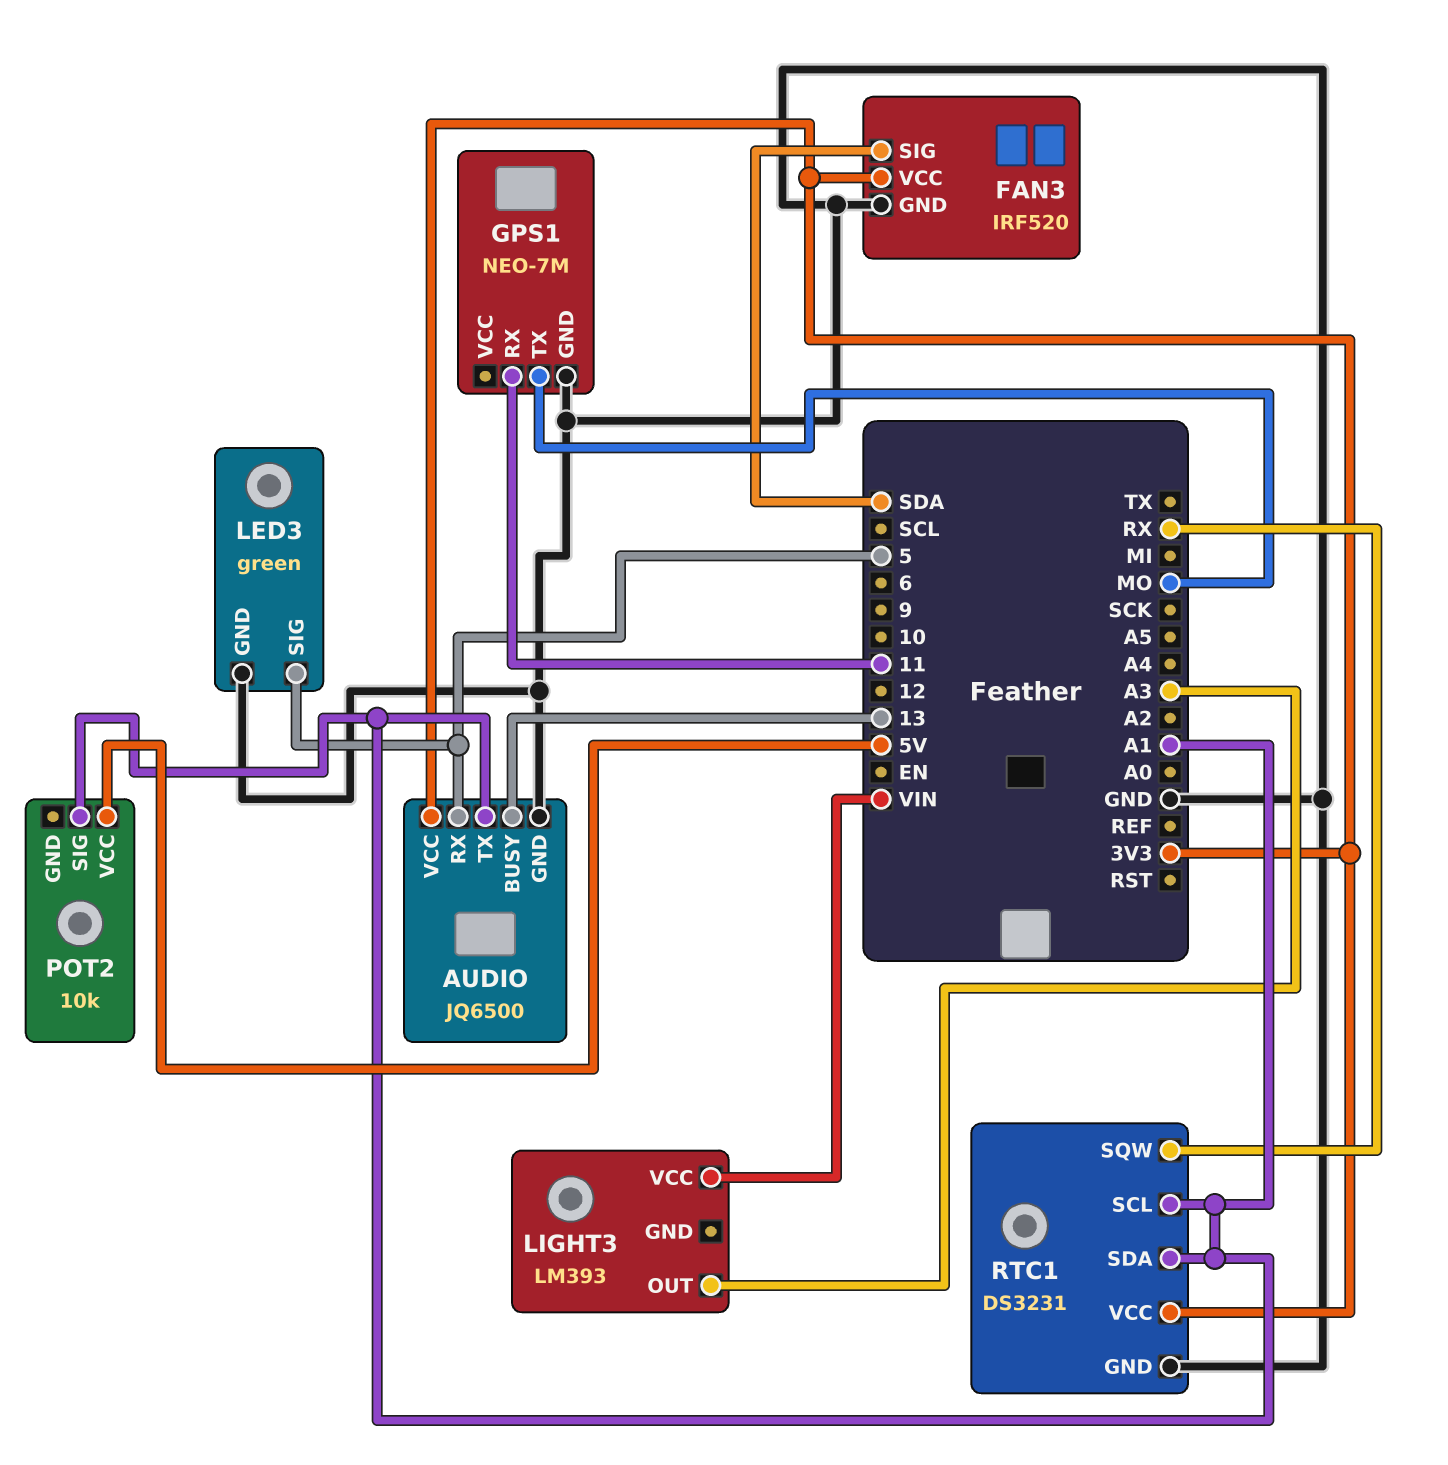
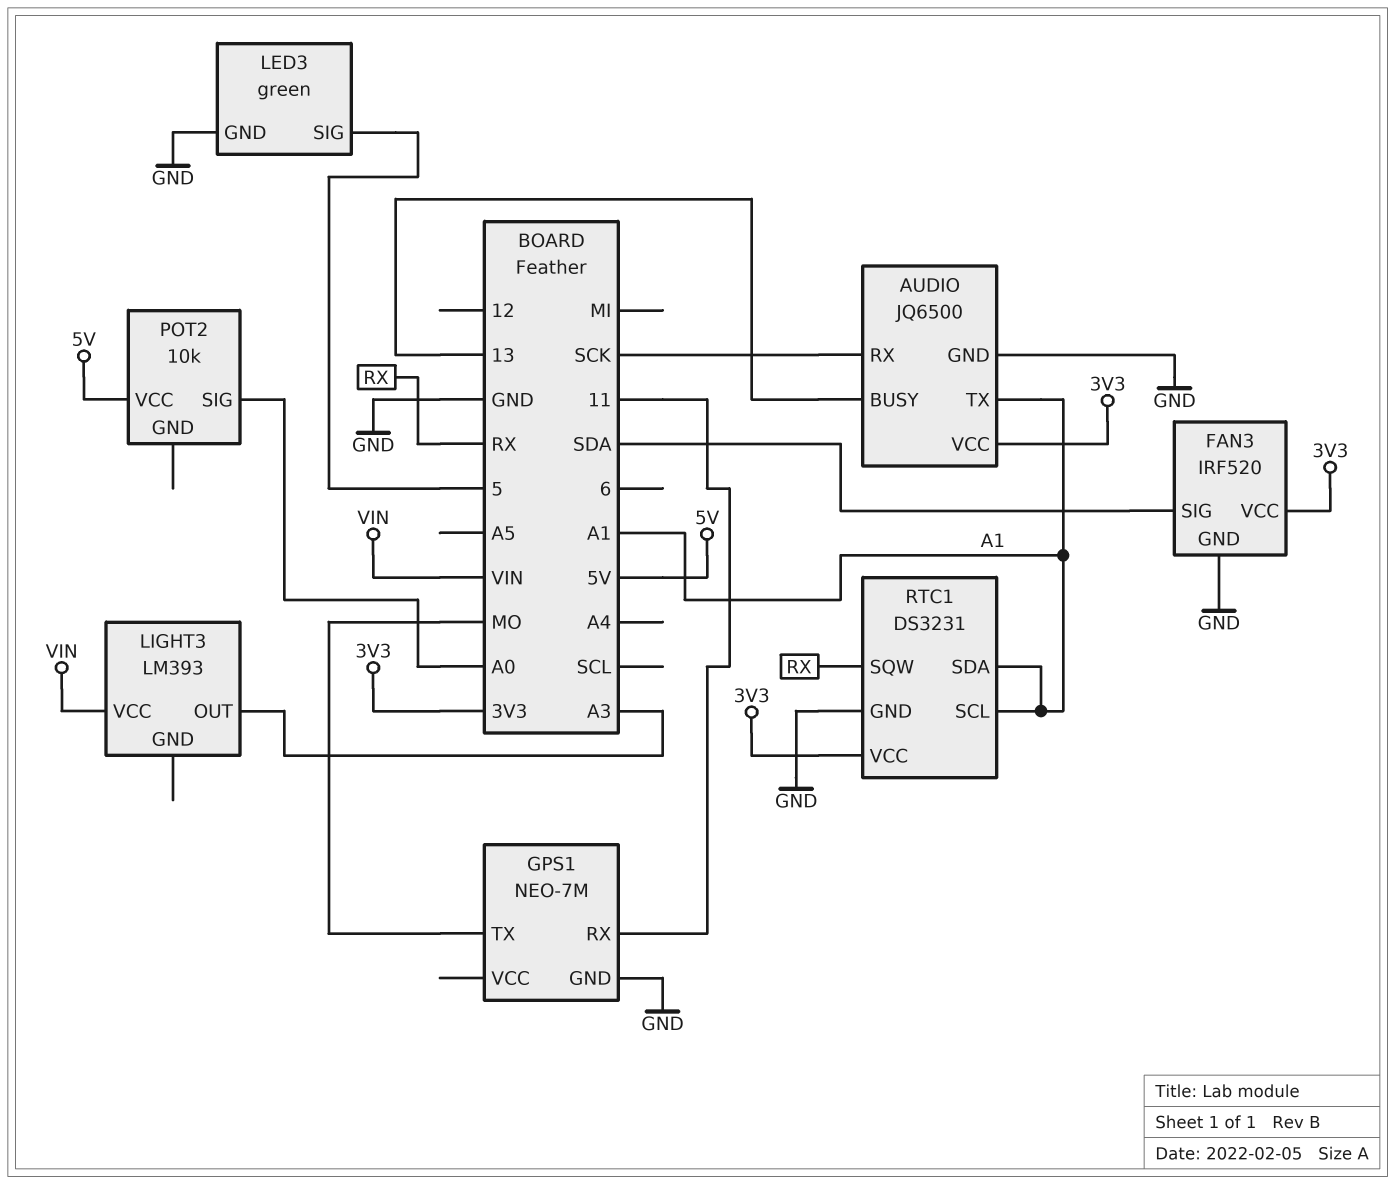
AUDIO pin RX: 5 -> SCK
POT2 pin SIG: A1 -> A0

